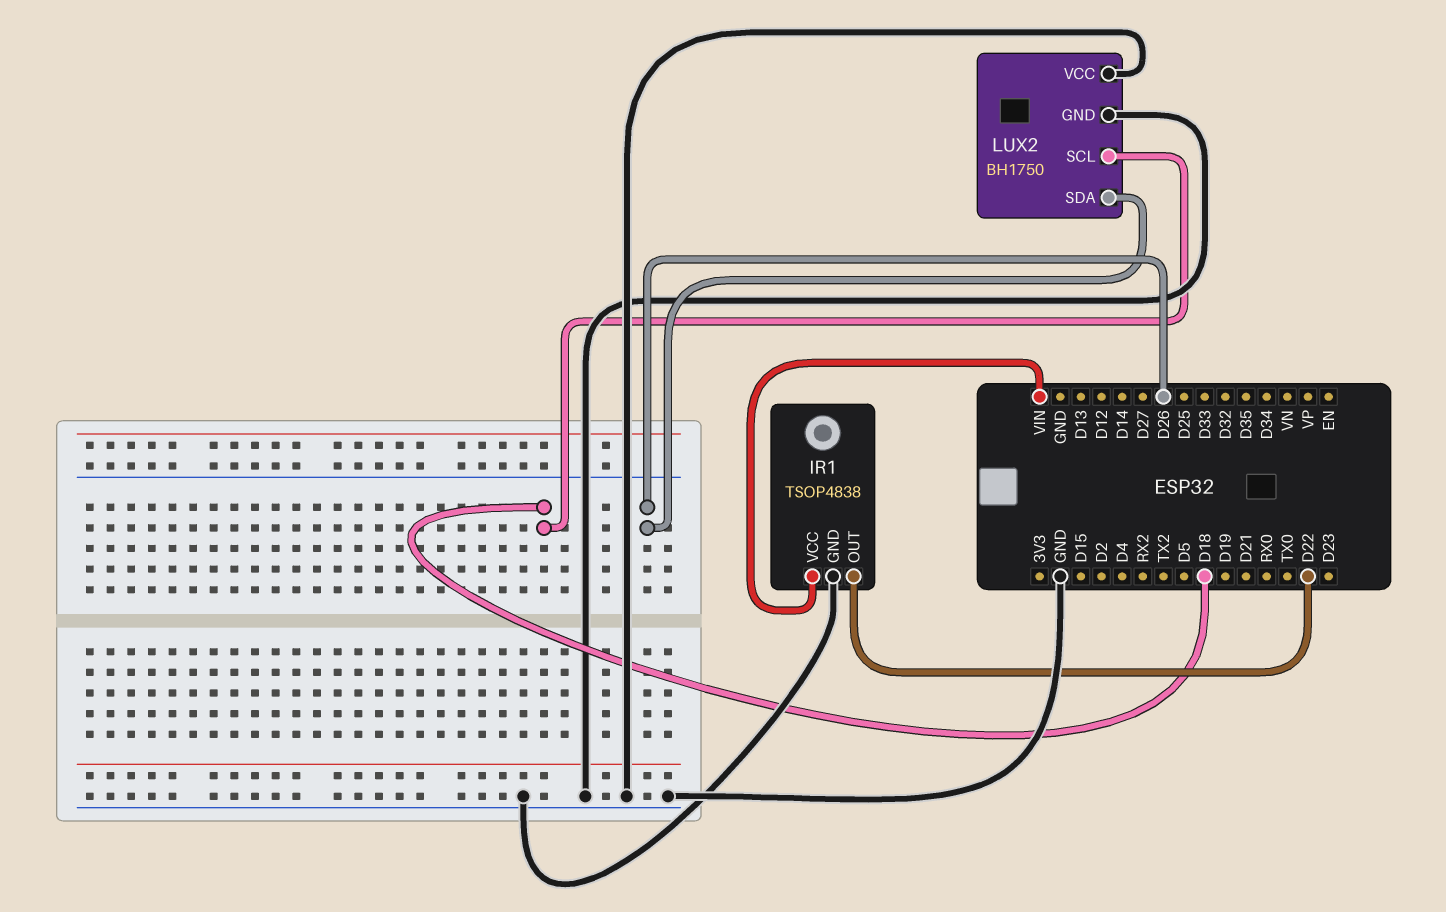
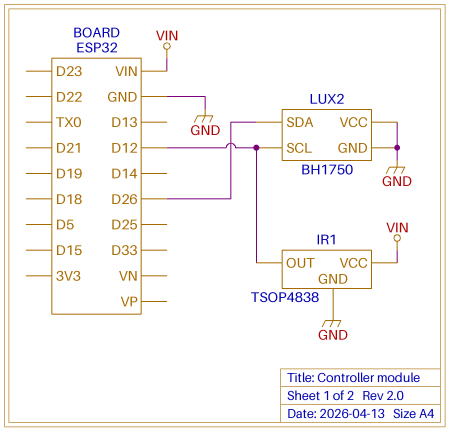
IR1 pin OUT: D22 -> D12
LUX2 pin SCL: D18 -> D12

